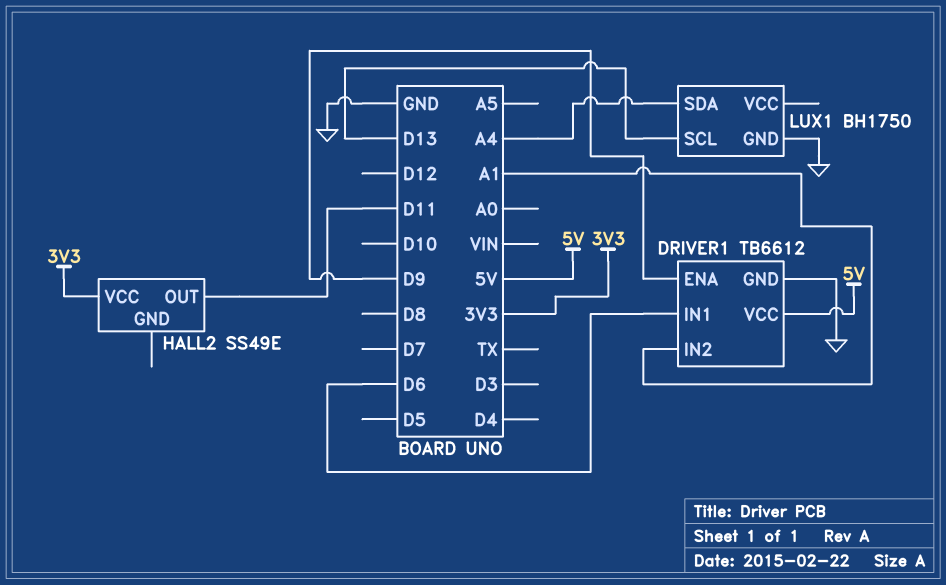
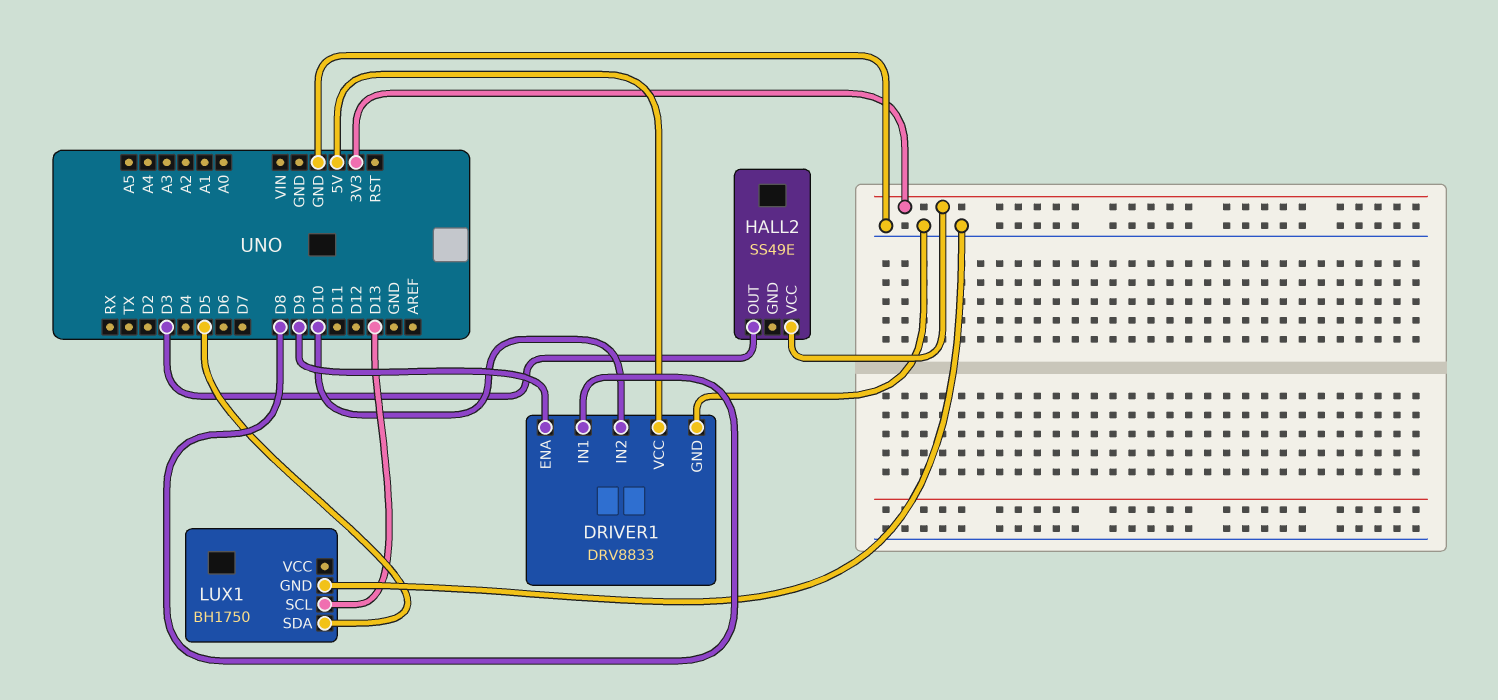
DRIVER1: TB6612 -> DRV8833
DRIVER1 pin IN1: D6 -> D8
DRIVER1 pin IN2: A1 -> D10
HALL2 pin OUT: D11 -> D3
LUX1 pin SDA: A4 -> D5

